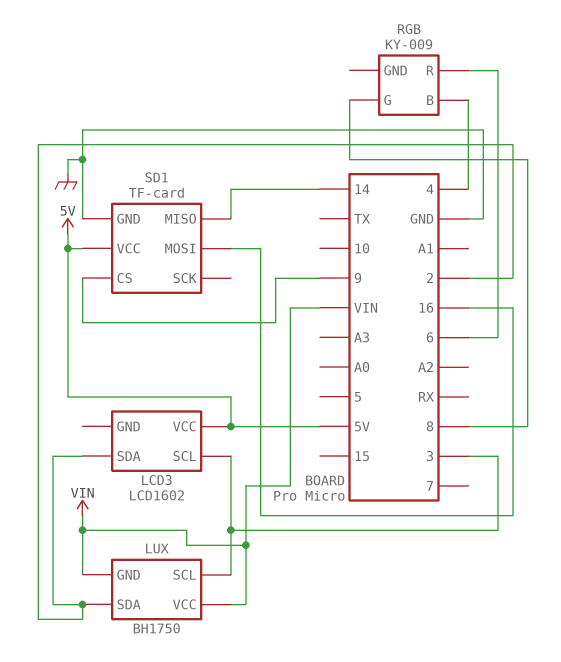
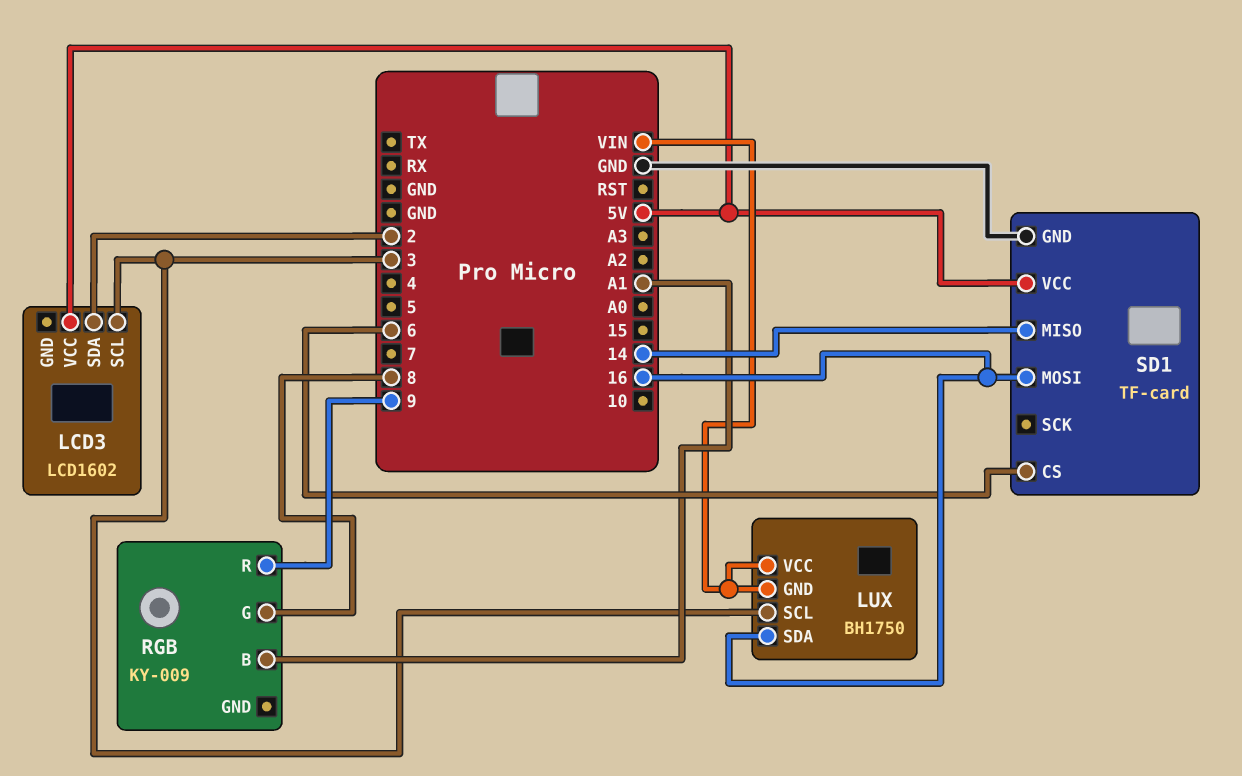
LUX pin SDA: 2 -> 16
RGB pin B: 4 -> A1
RGB pin R: 6 -> 9
SD1 pin CS: 9 -> 6

